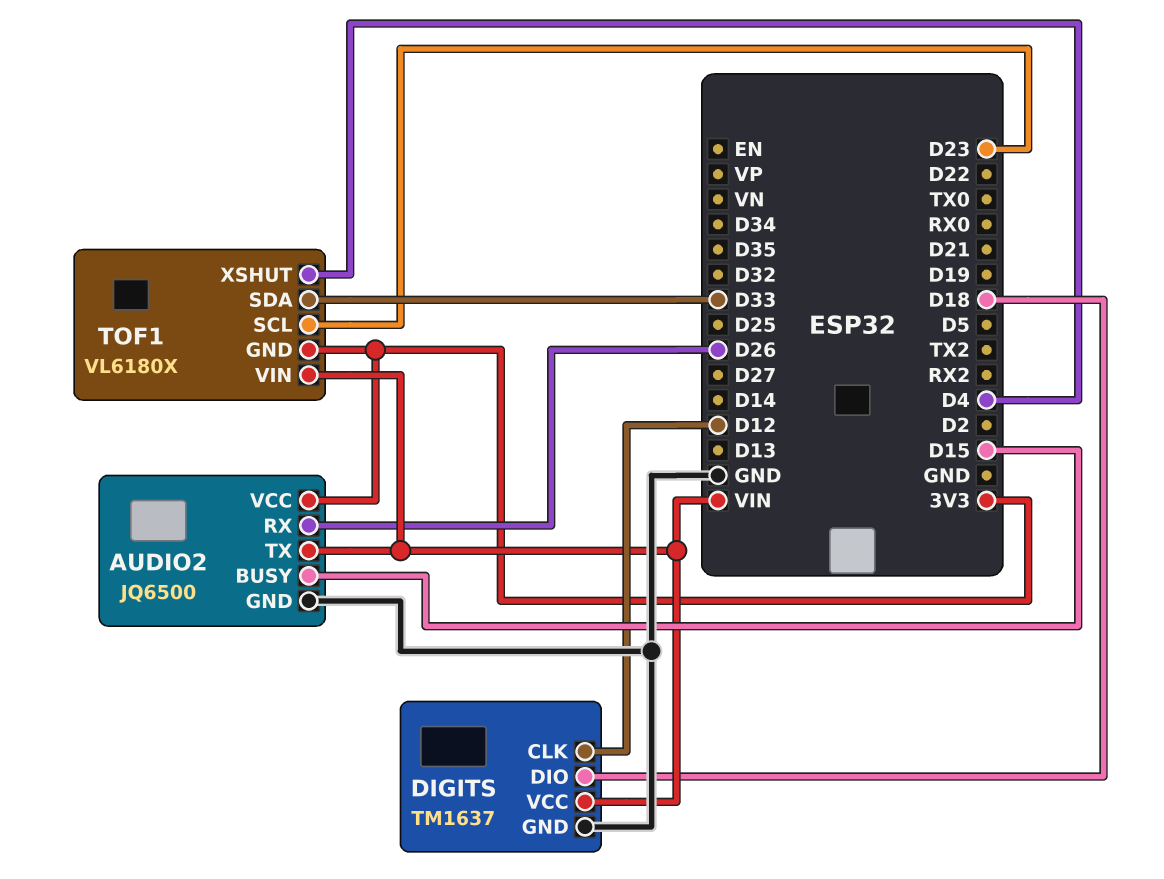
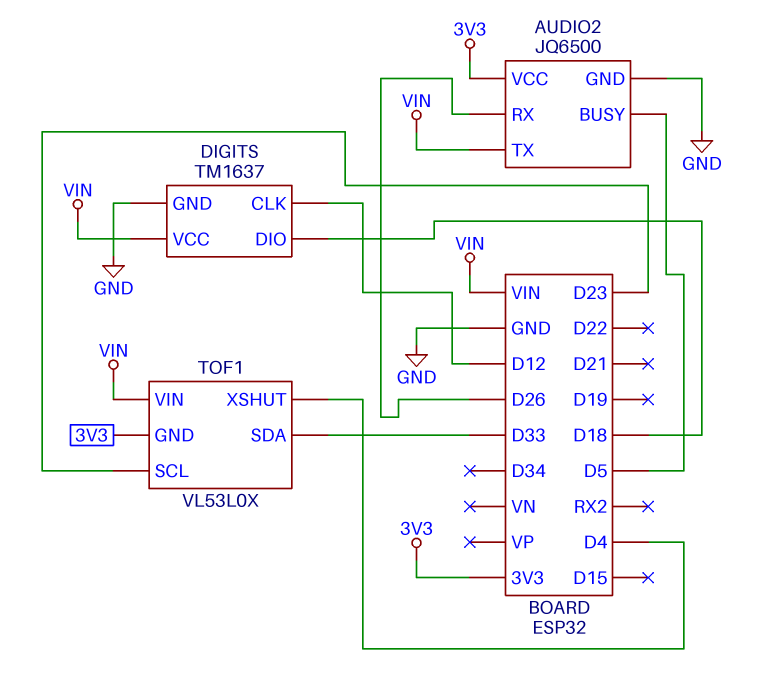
AUDIO2 pin BUSY: D15 -> D5
TOF1: VL6180X -> VL53L0X

